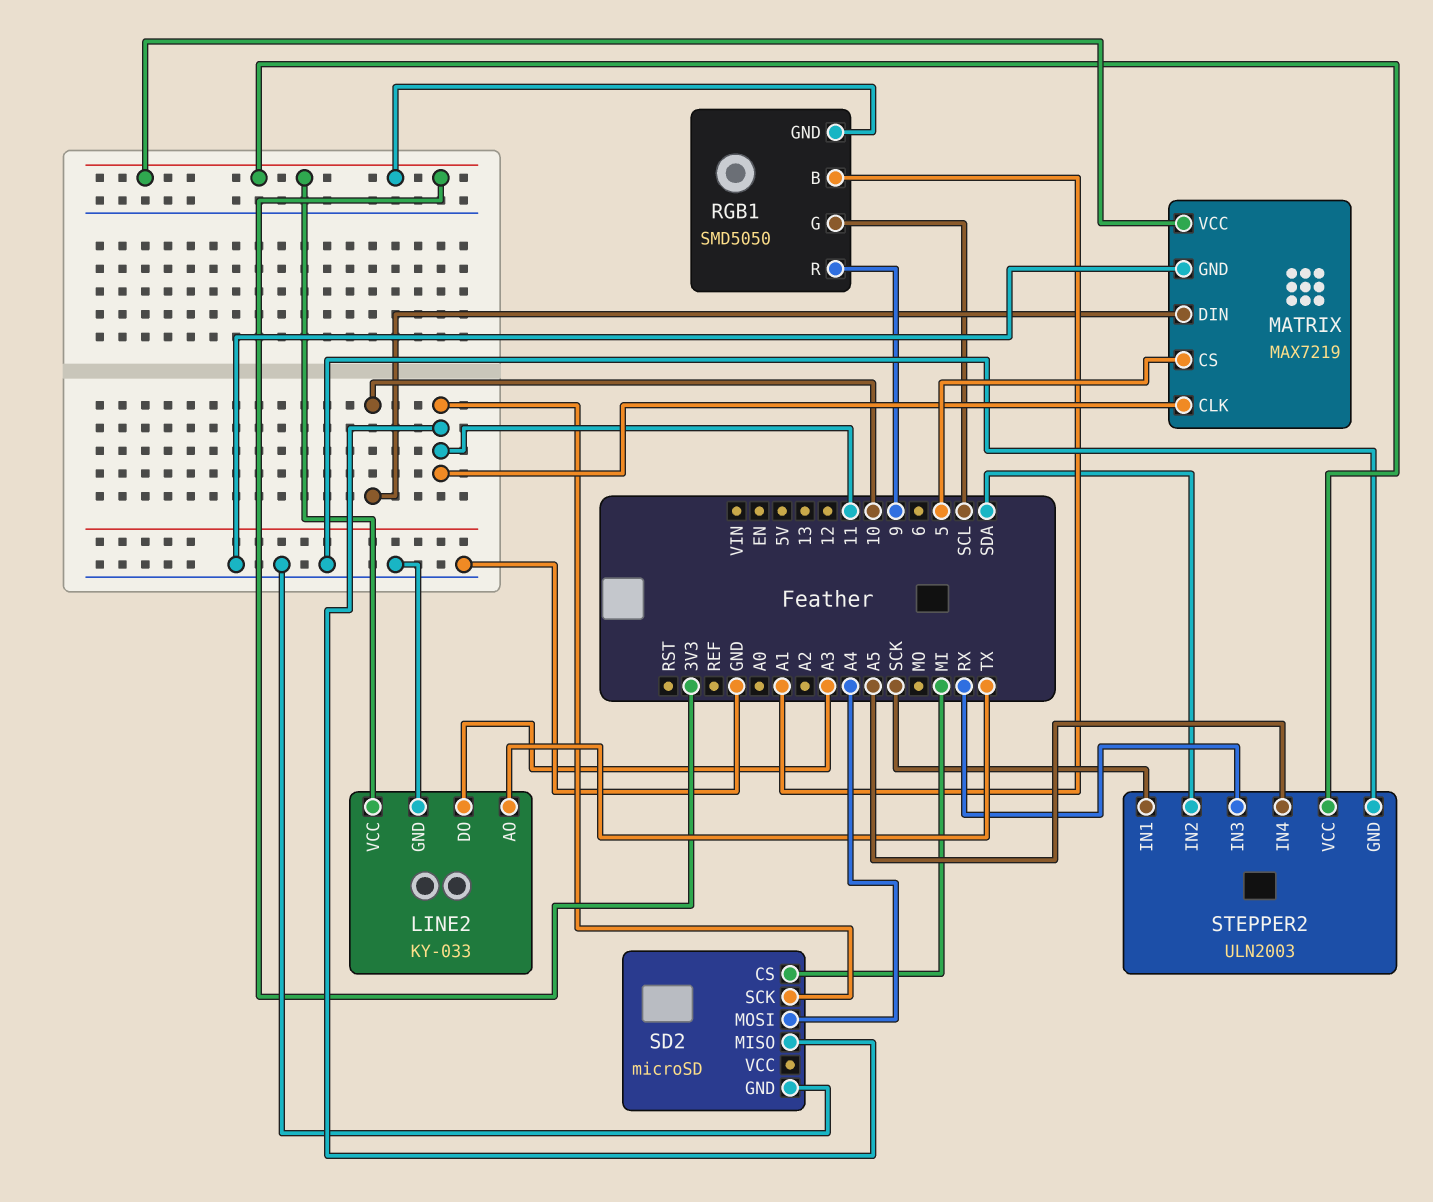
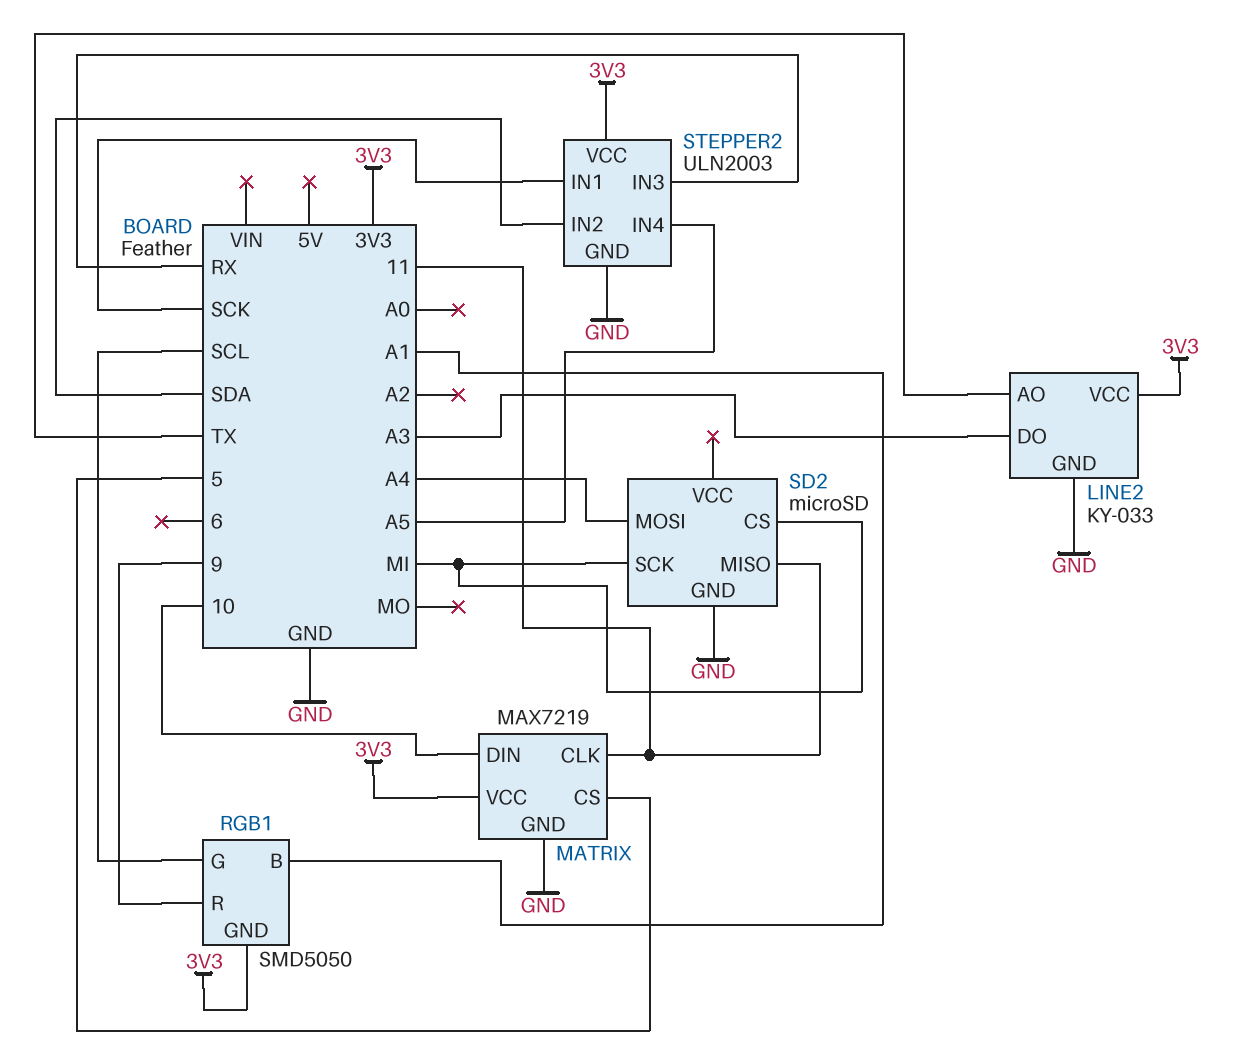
SD2 pin SCK: 11 -> MI

